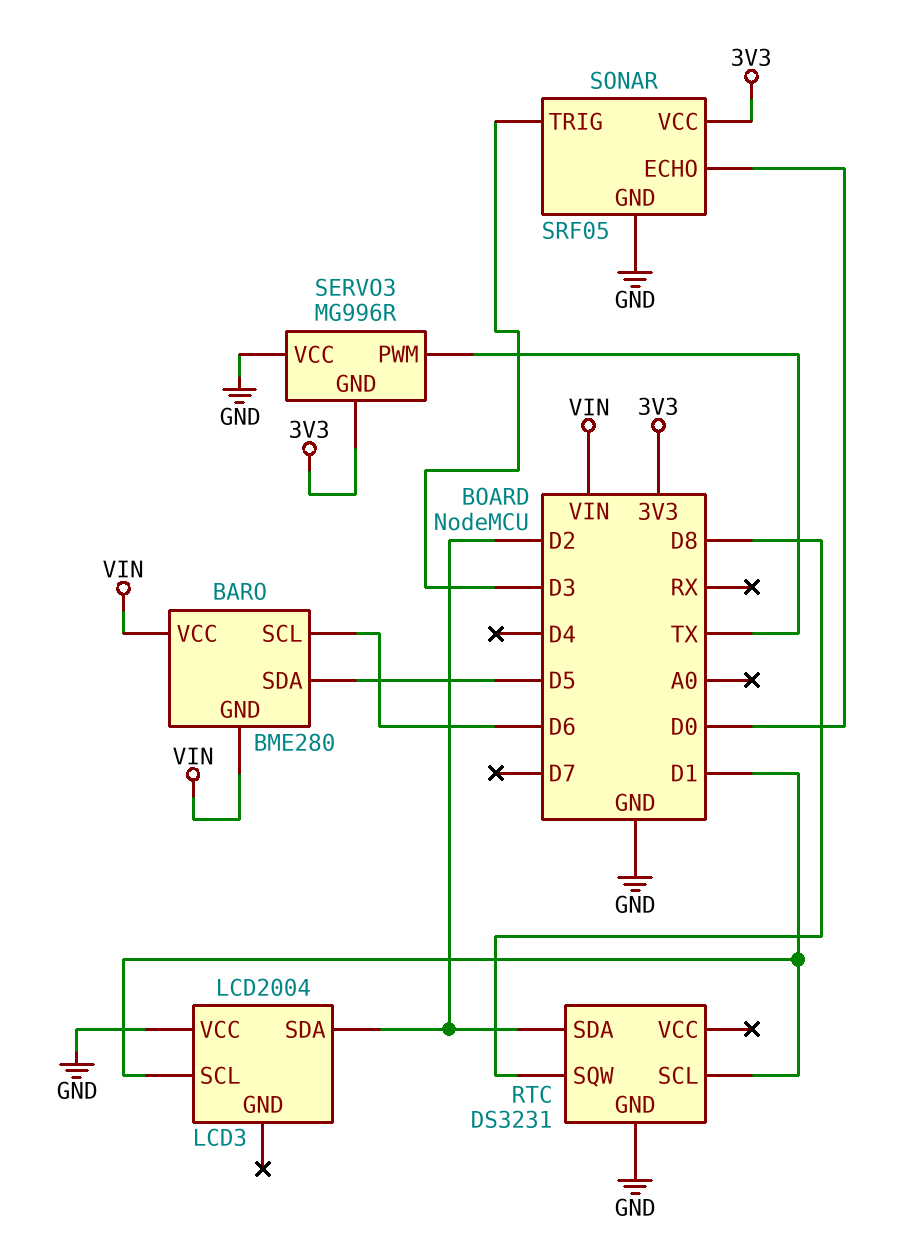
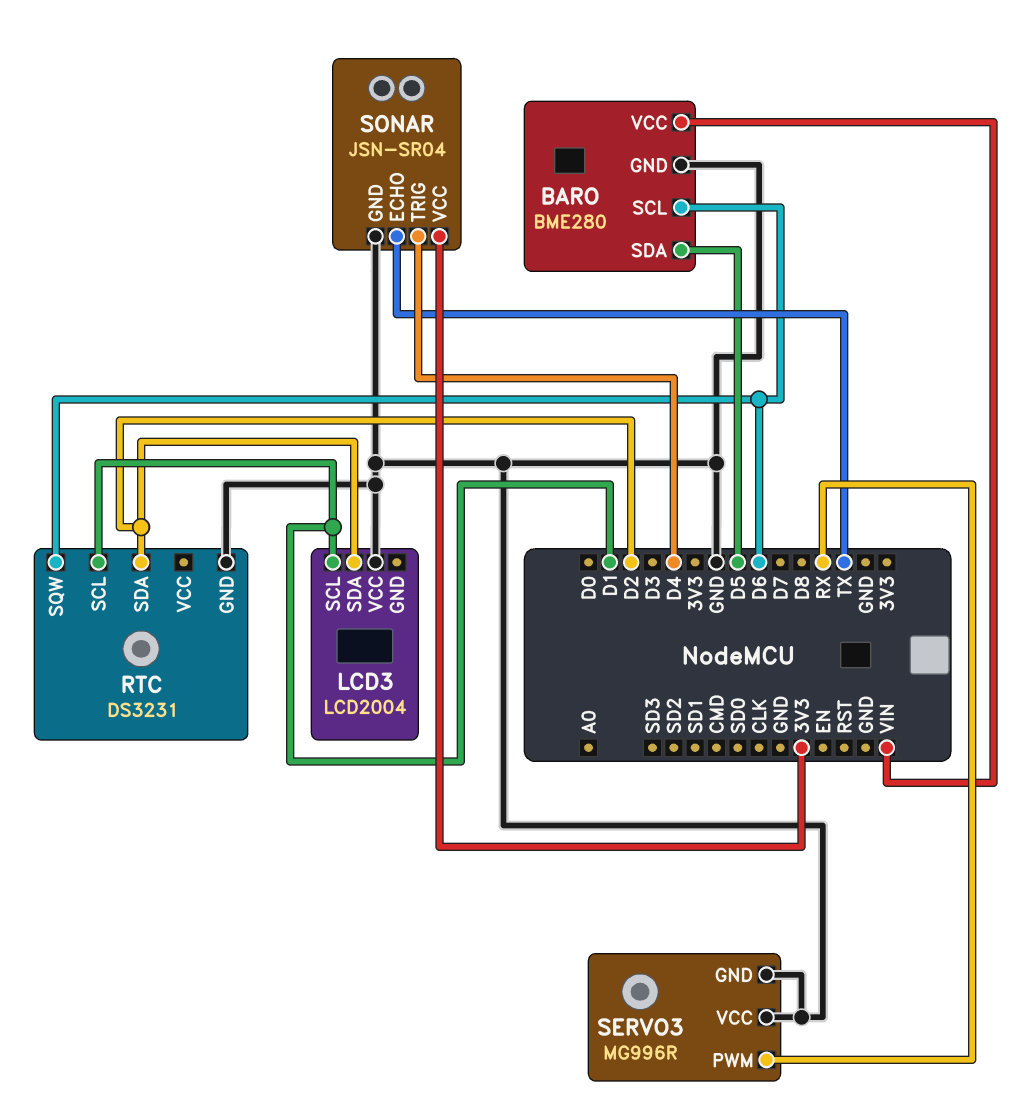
BARO pin GND: VIN -> GND
RTC pin SQW: D8 -> D6
SERVO3 pin GND: 3V3 -> GND
SERVO3 pin PWM: TX -> RX
SONAR: SRF05 -> JSN-SR04
SONAR pin ECHO: D0 -> TX
SONAR pin TRIG: D3 -> D4

